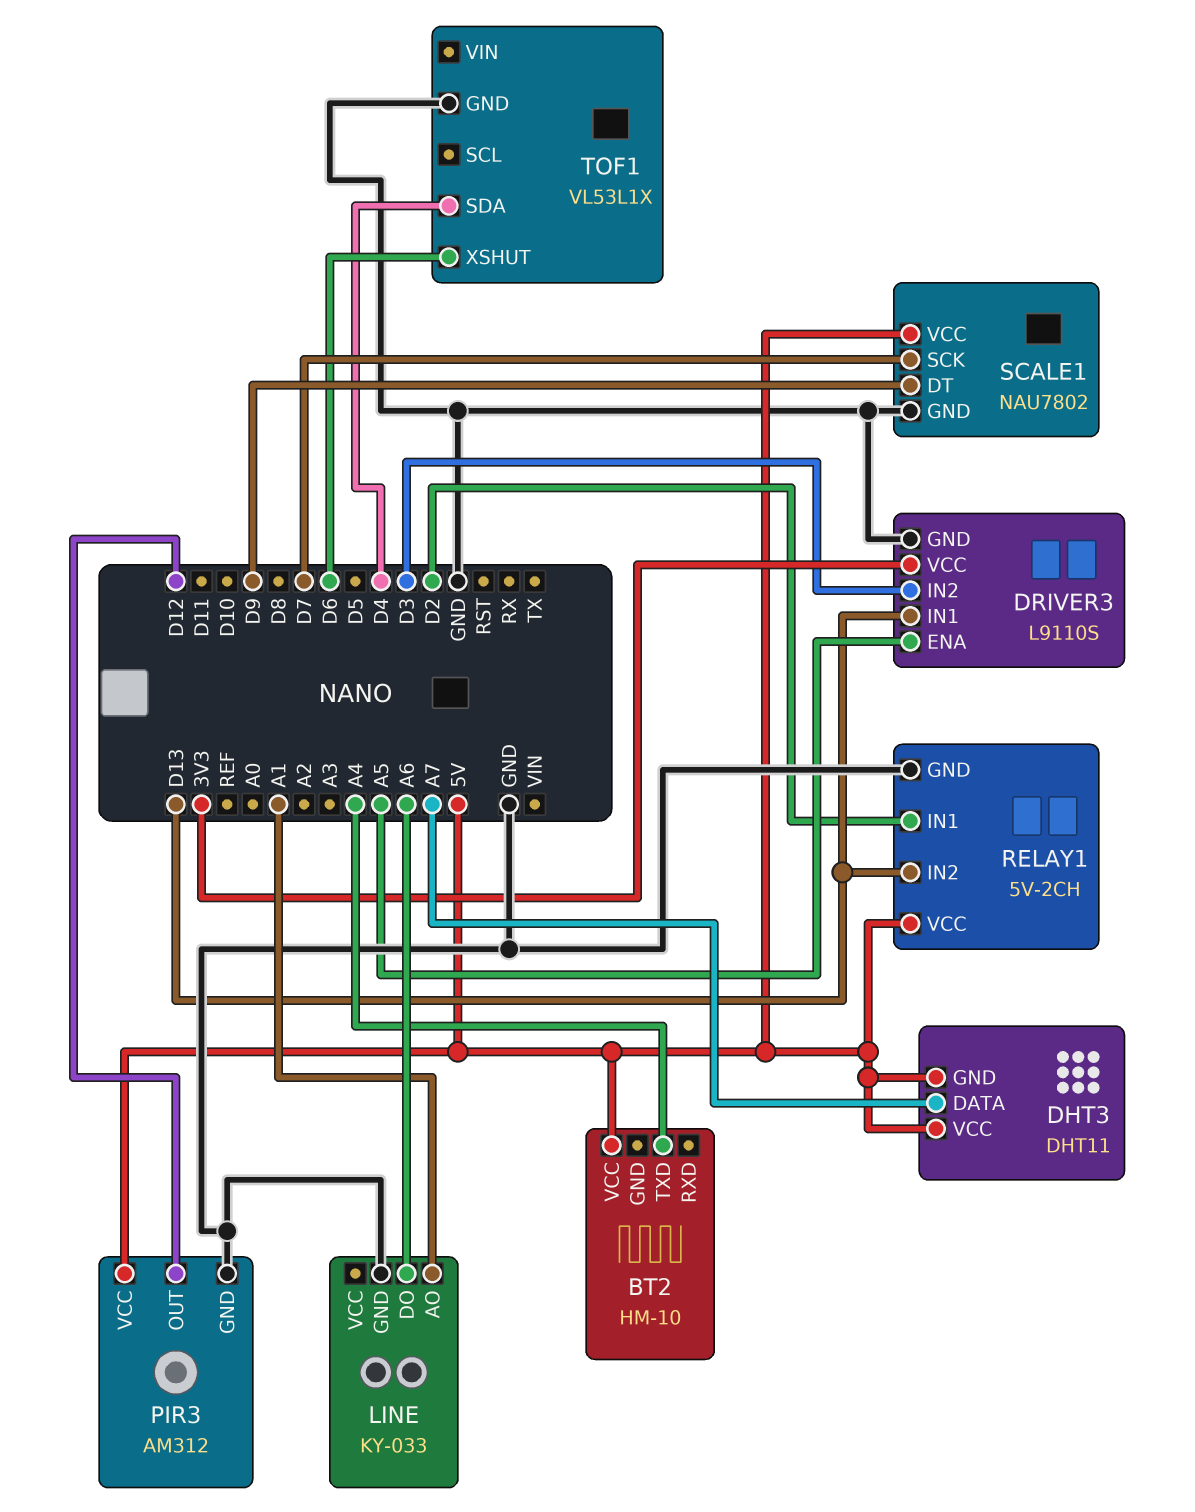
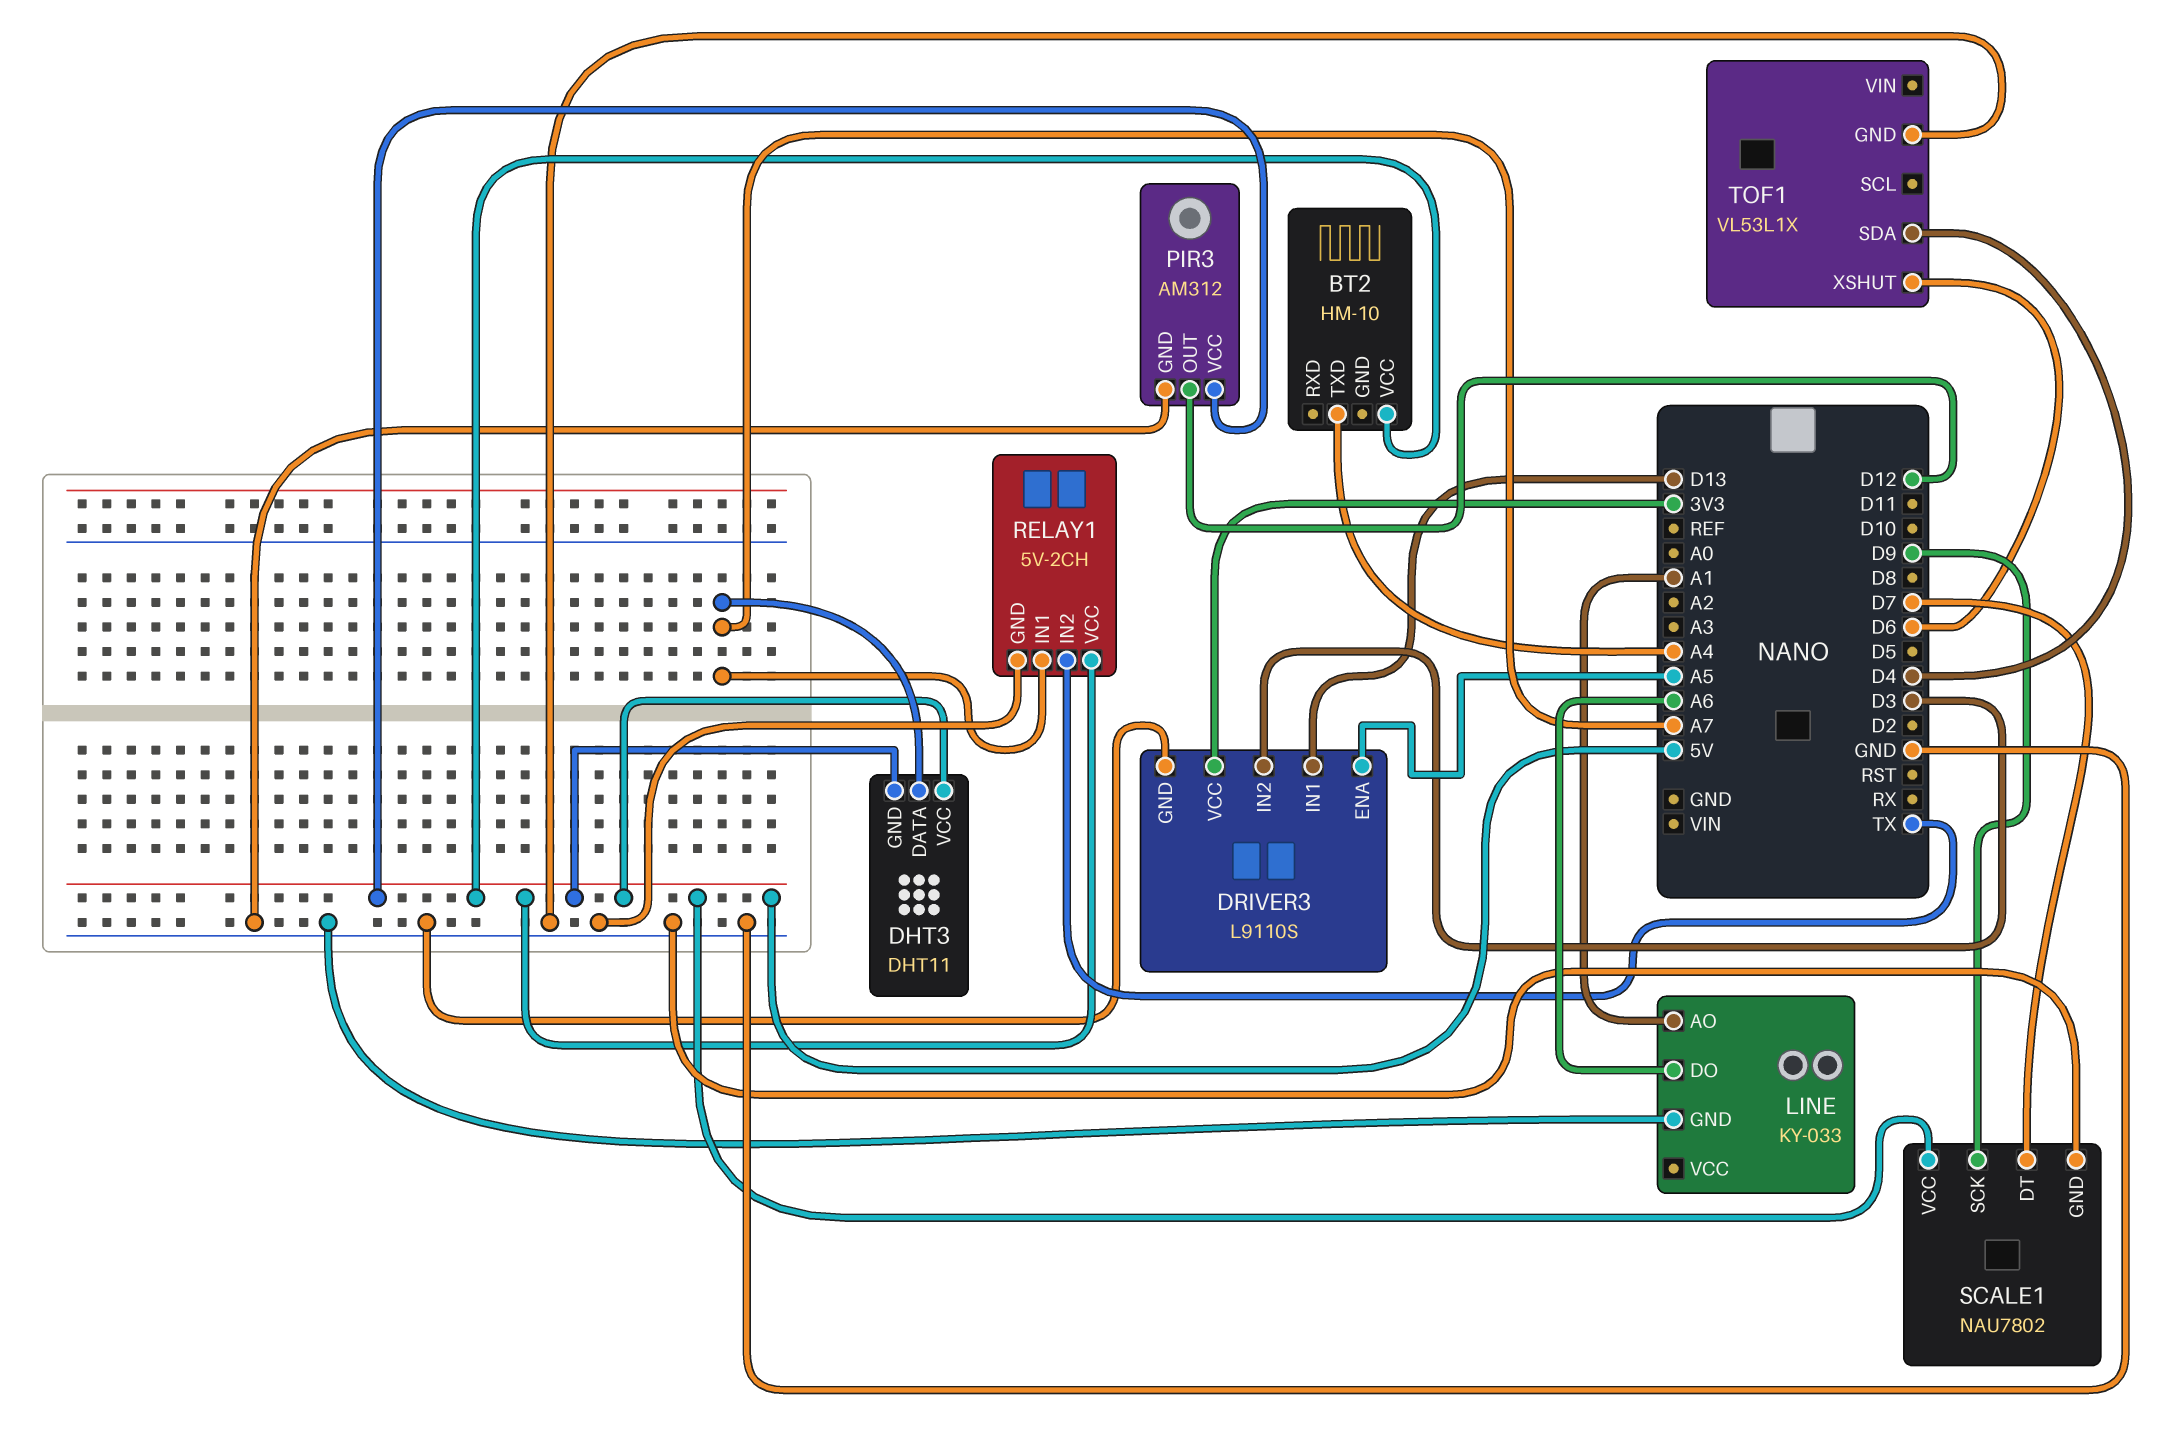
RELAY1 pin IN1: D2 -> A7
RELAY1 pin IN2: D13 -> TX
SCALE1 pin DT: D9 -> D7
SCALE1 pin SCK: D7 -> D9

